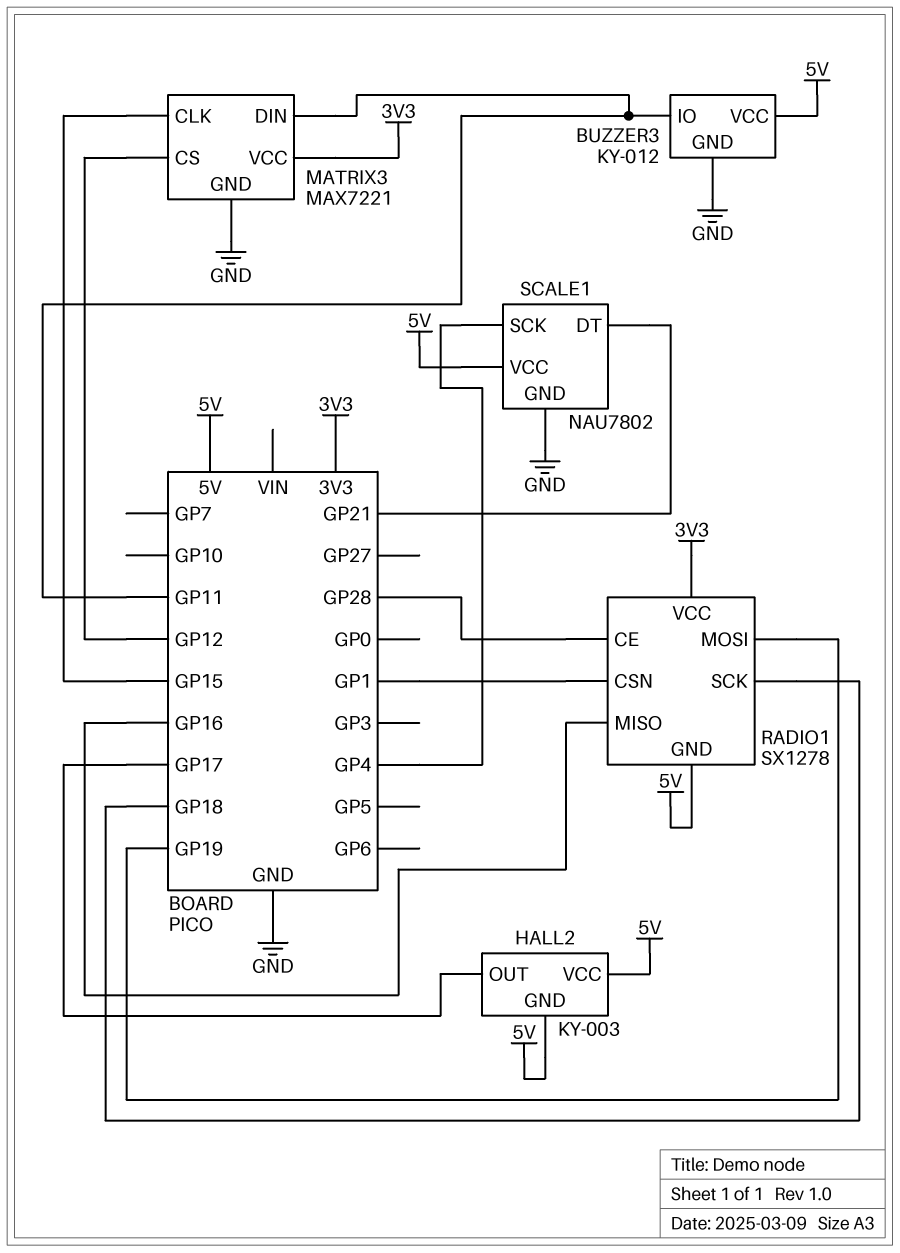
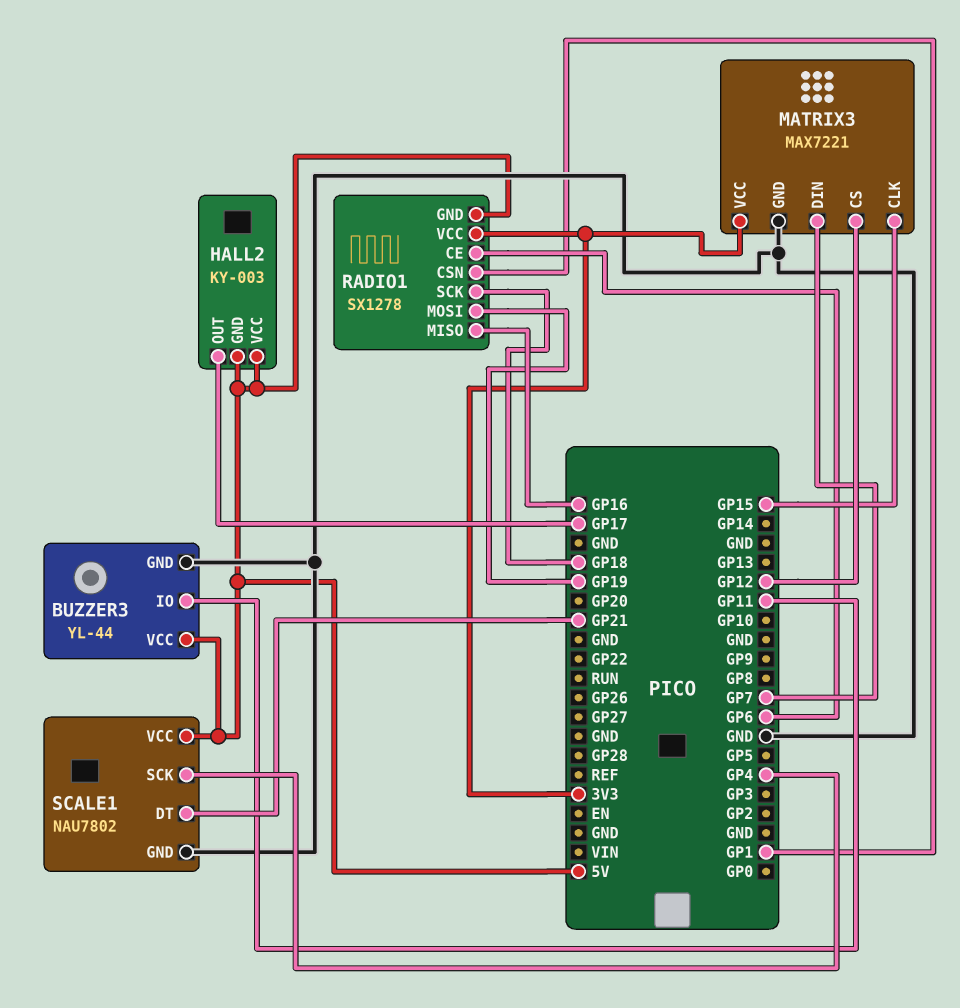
BUZZER3: KY-012 -> YL-44
MATRIX3 pin DIN: GP11 -> GP7
RADIO1 pin CE: GP28 -> GP6

